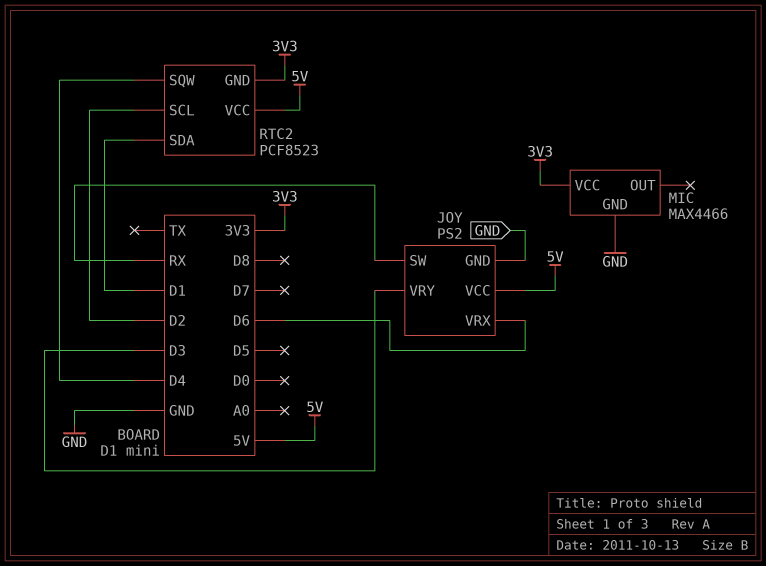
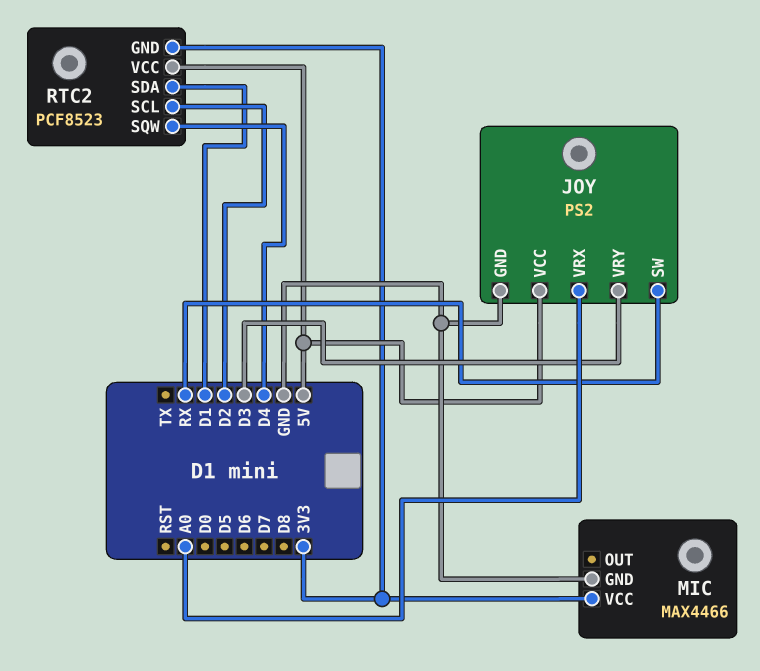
JOY pin VRX: D6 -> A0

